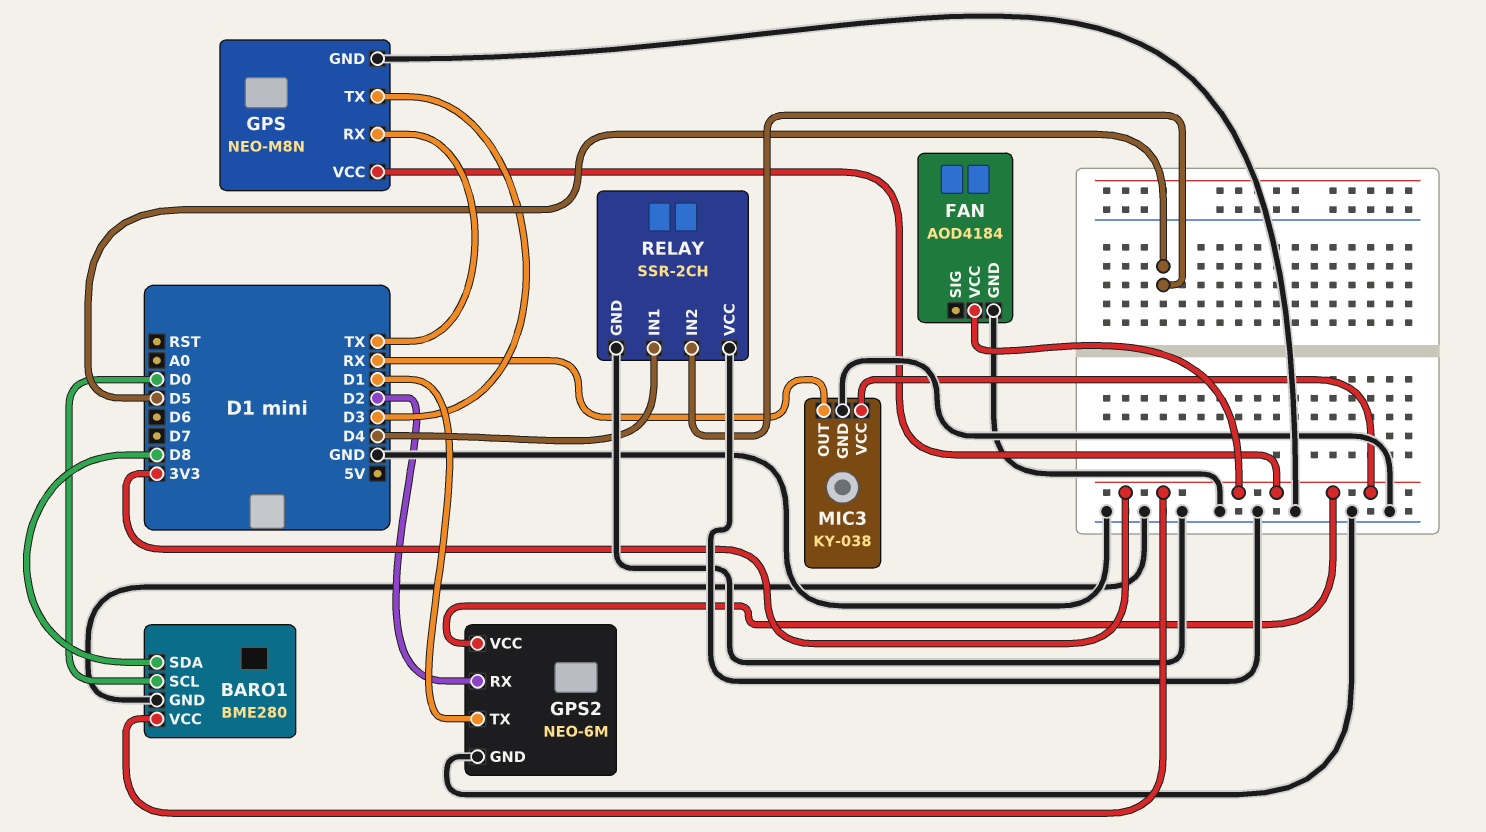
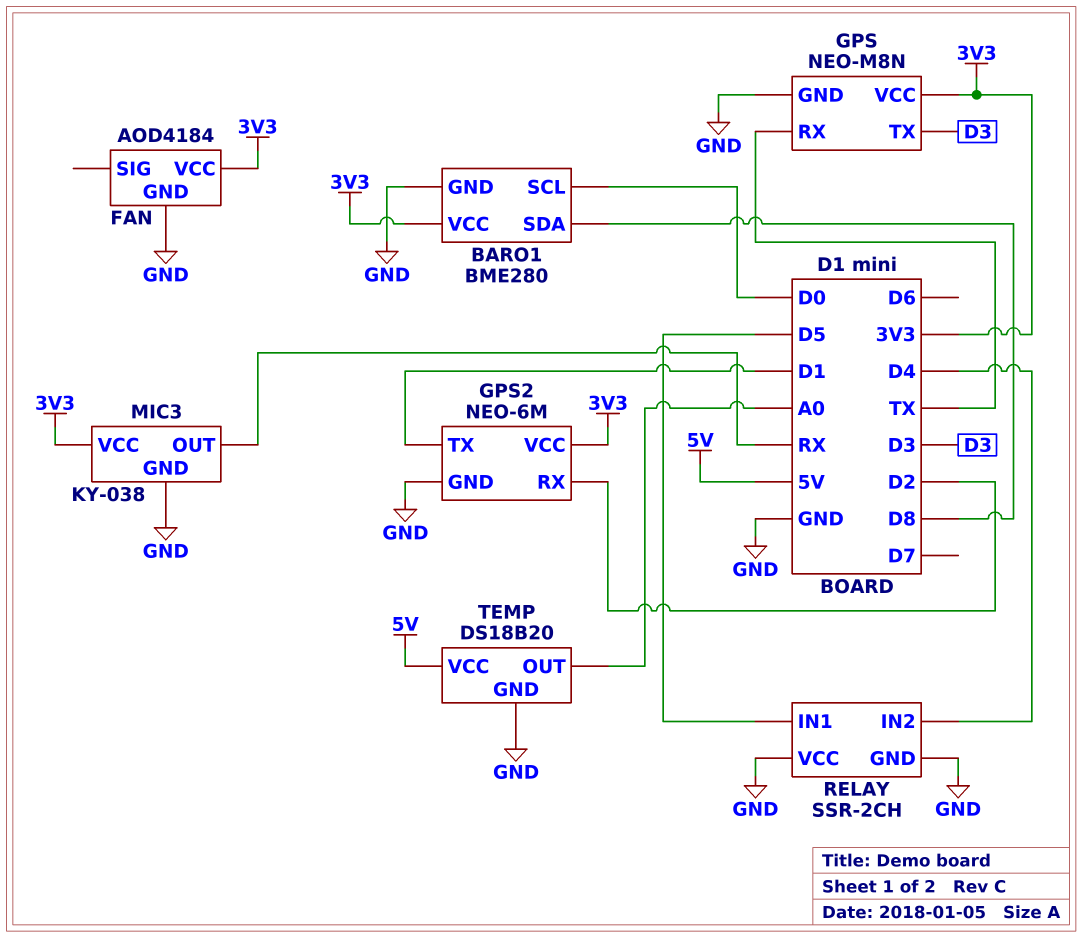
RELAY pin IN1: D4 -> D5
RELAY pin IN2: D5 -> D4
TEMP: none -> DS18B20
TEMP pin GND: none -> GND
TEMP pin OUT: none -> A0
TEMP pin VCC: none -> 5V

